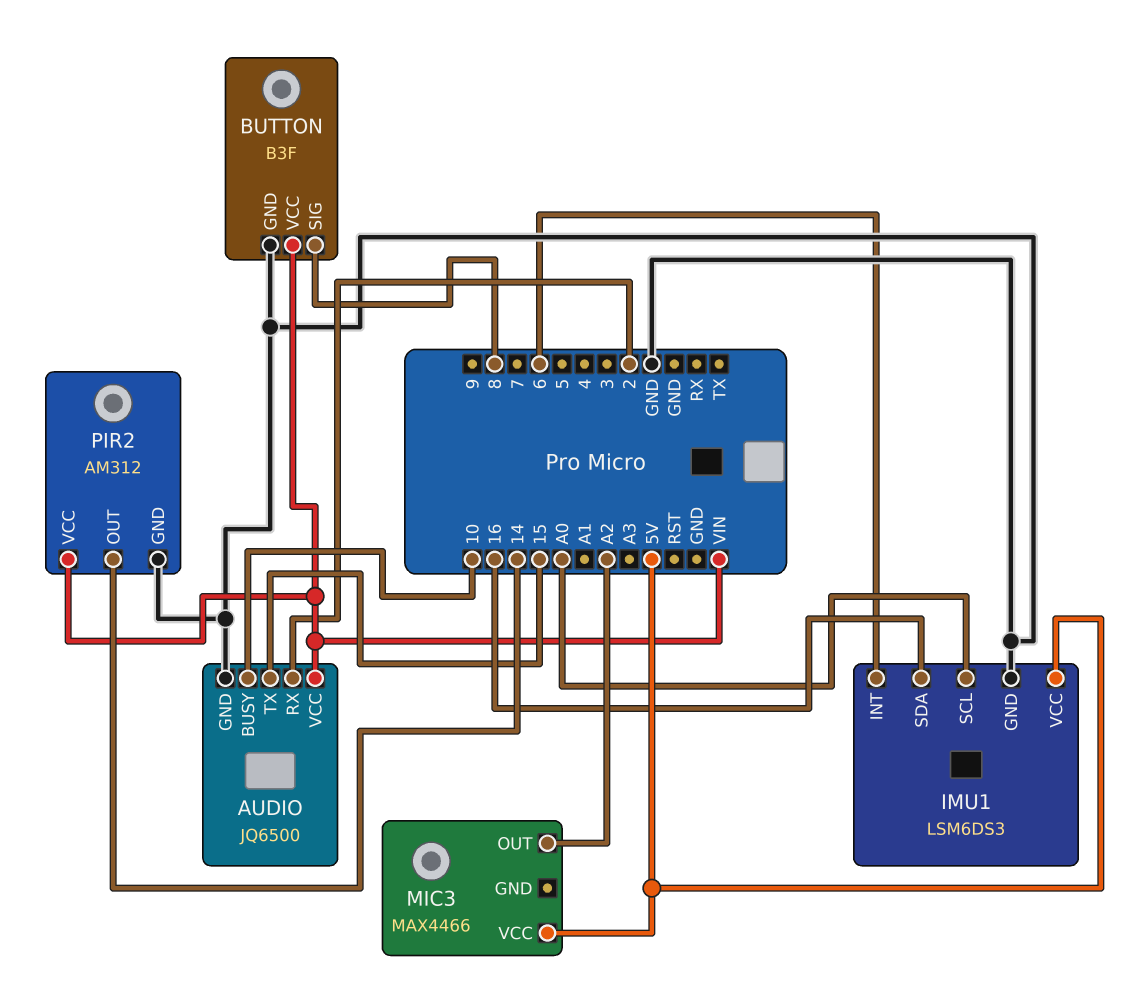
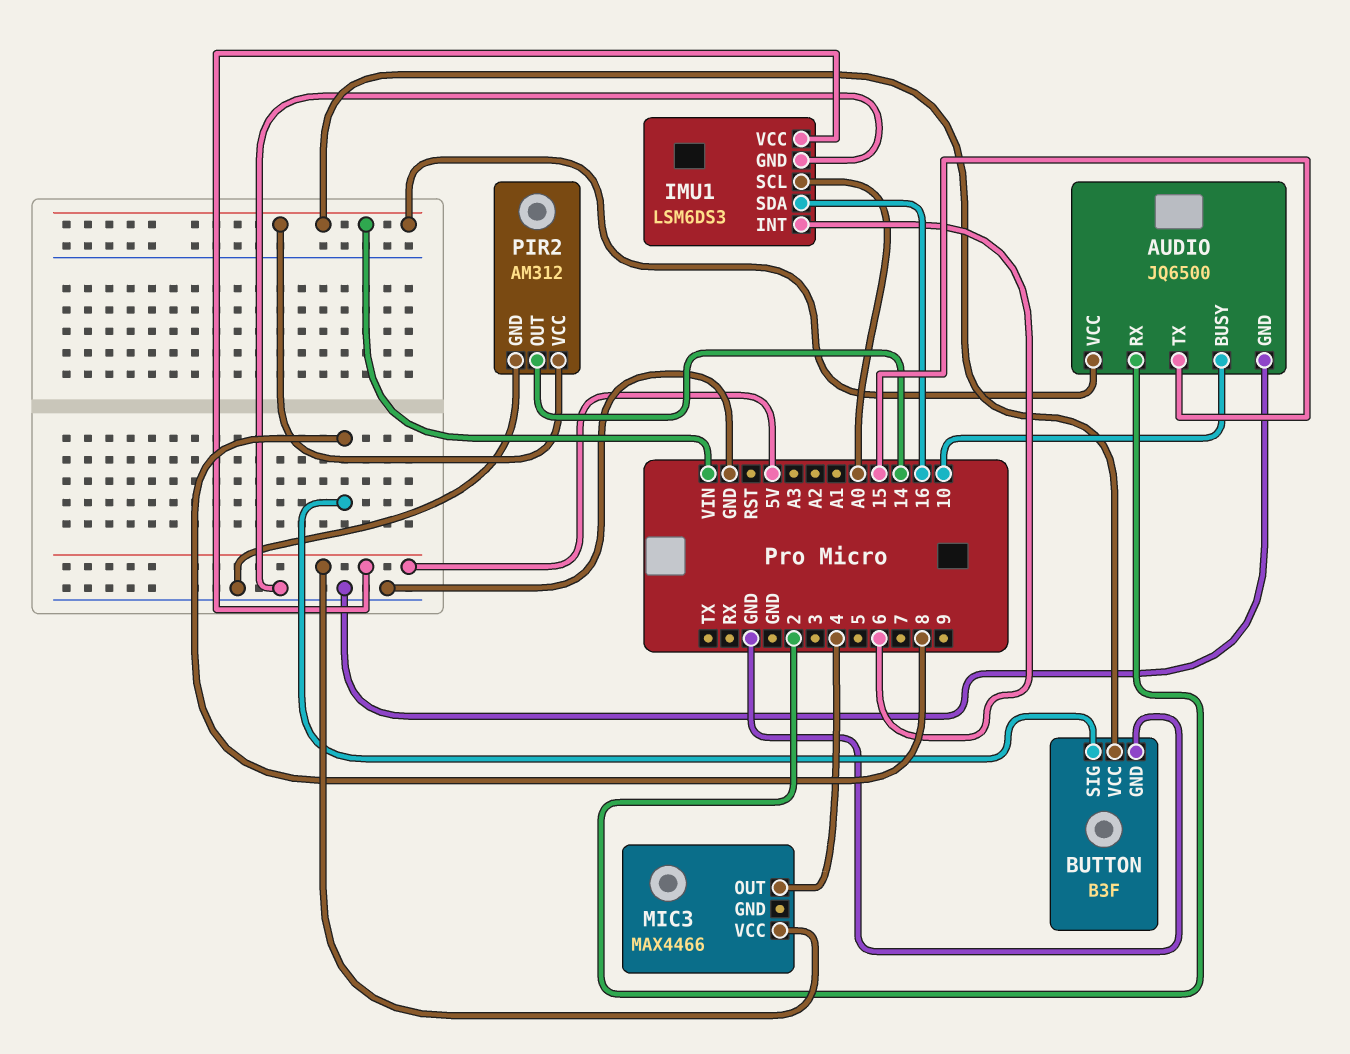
MIC3 pin OUT: A2 -> 4

